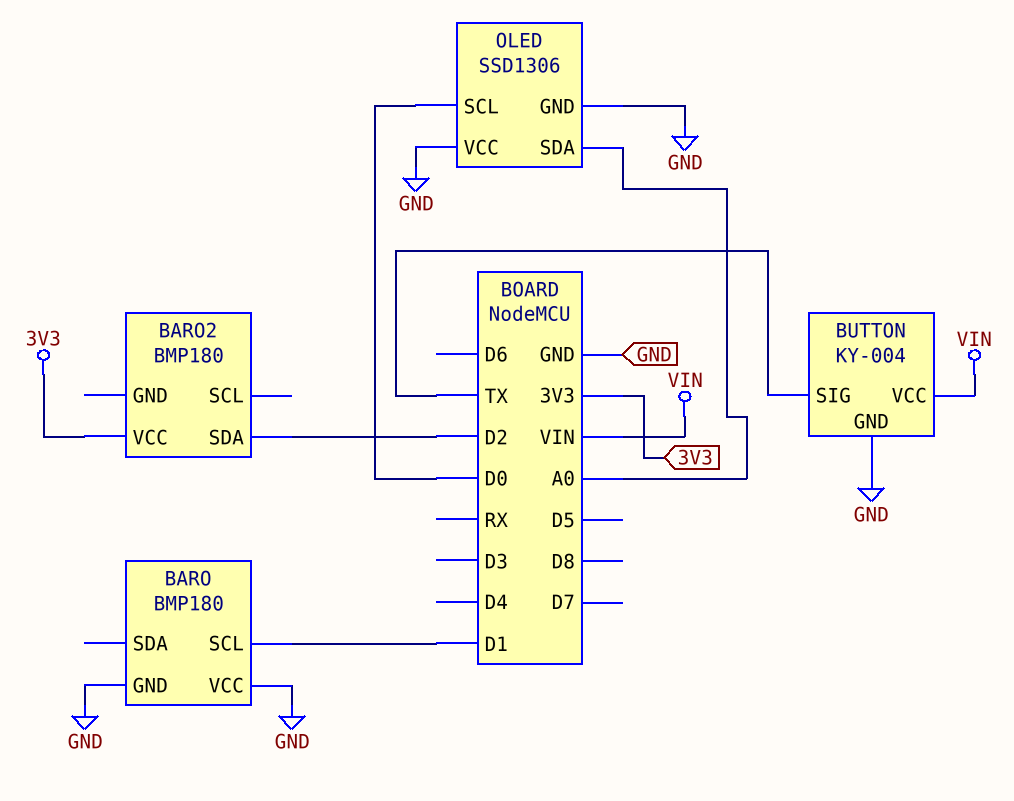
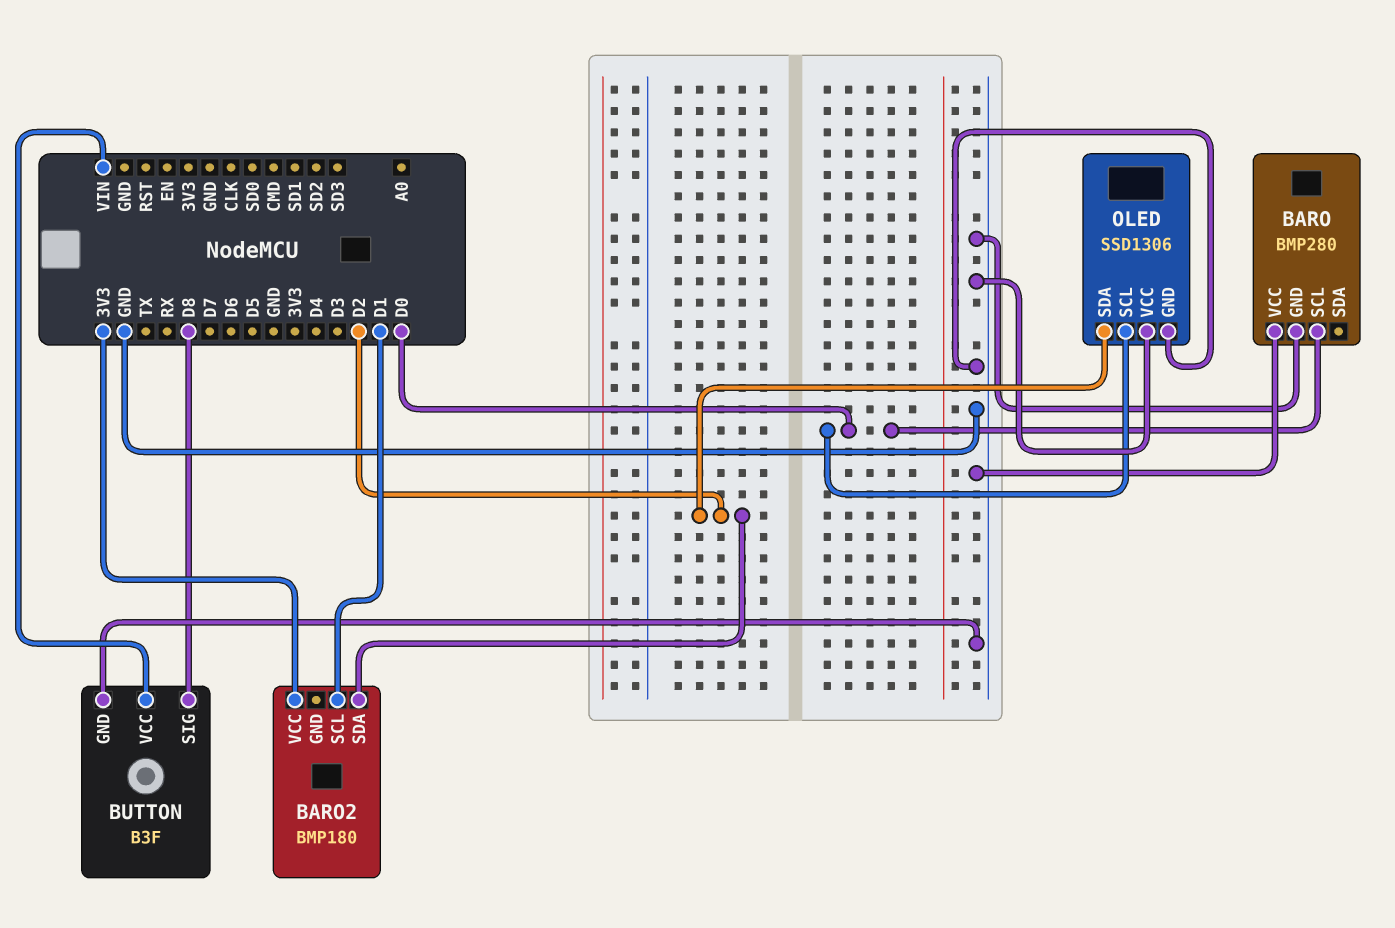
BARO: BMP180 -> BMP280
BARO pin SCL: D1 -> D0
BARO2 pin SCL: none -> D1
BUTTON: KY-004 -> B3F
BUTTON pin SIG: TX -> D8
OLED pin SDA: A0 -> D2

